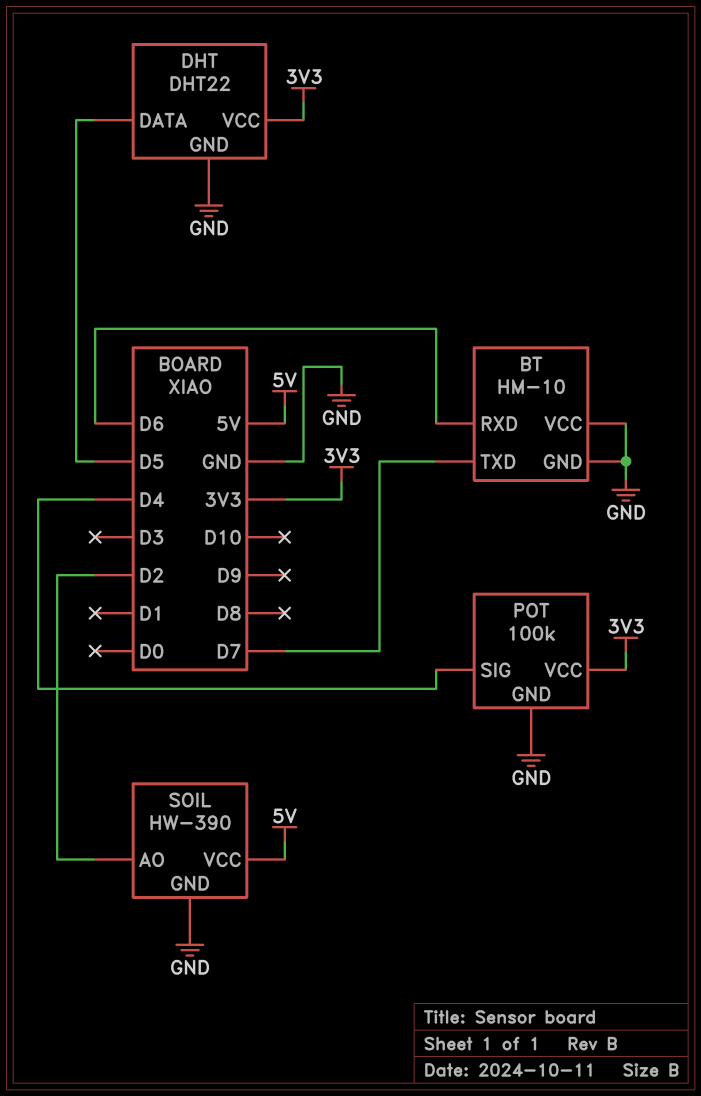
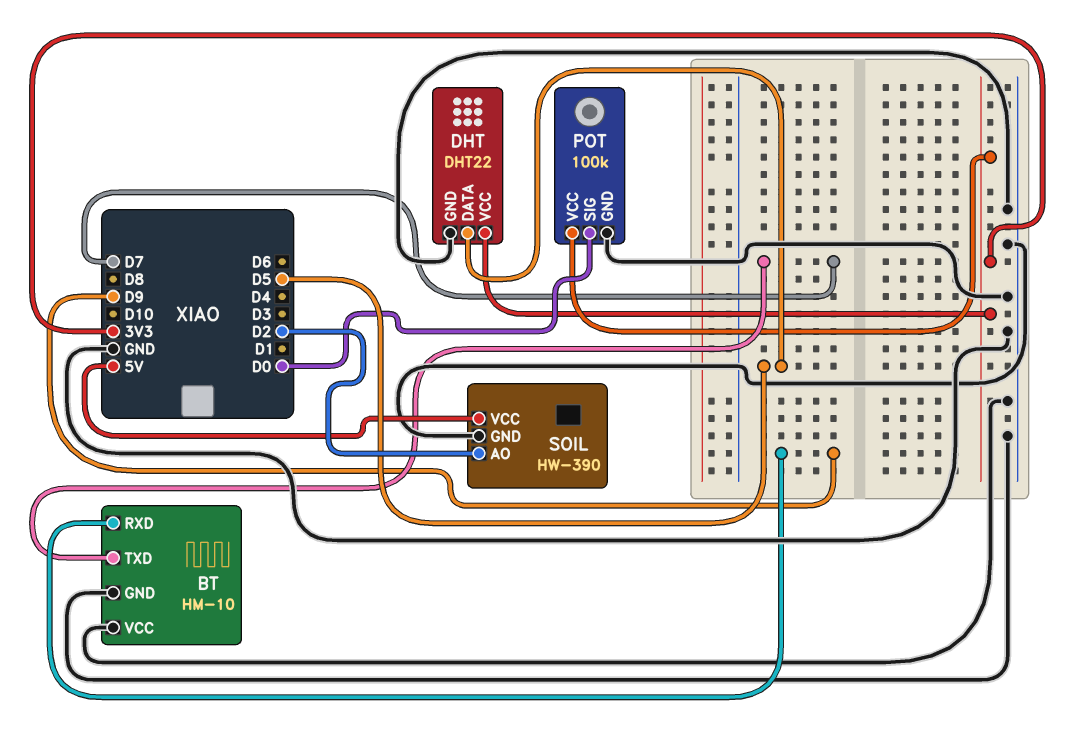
BT pin RXD: D6 -> D9
POT pin SIG: D4 -> D0

